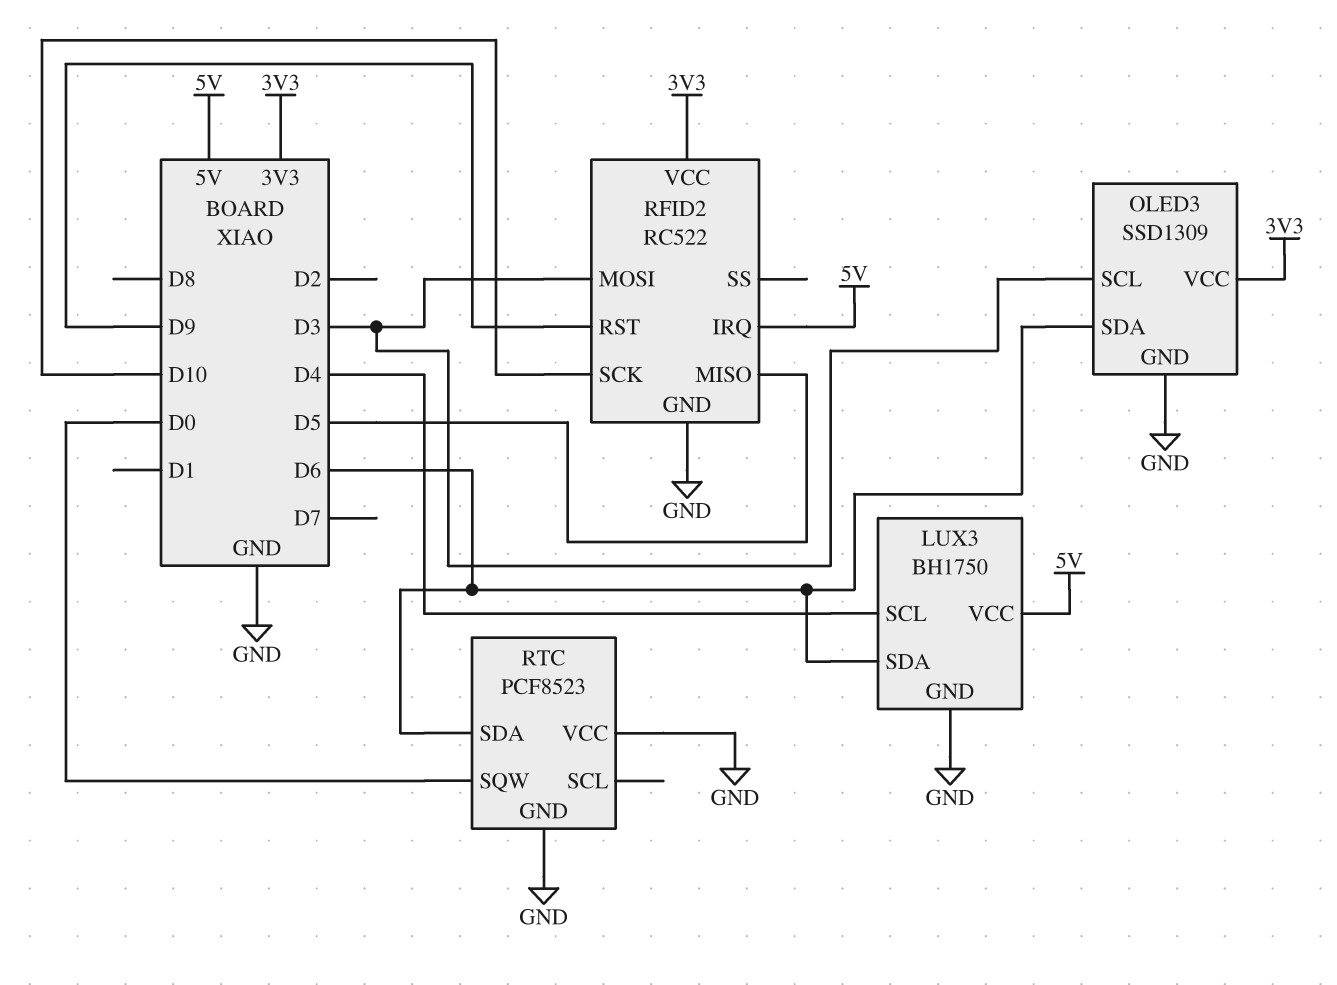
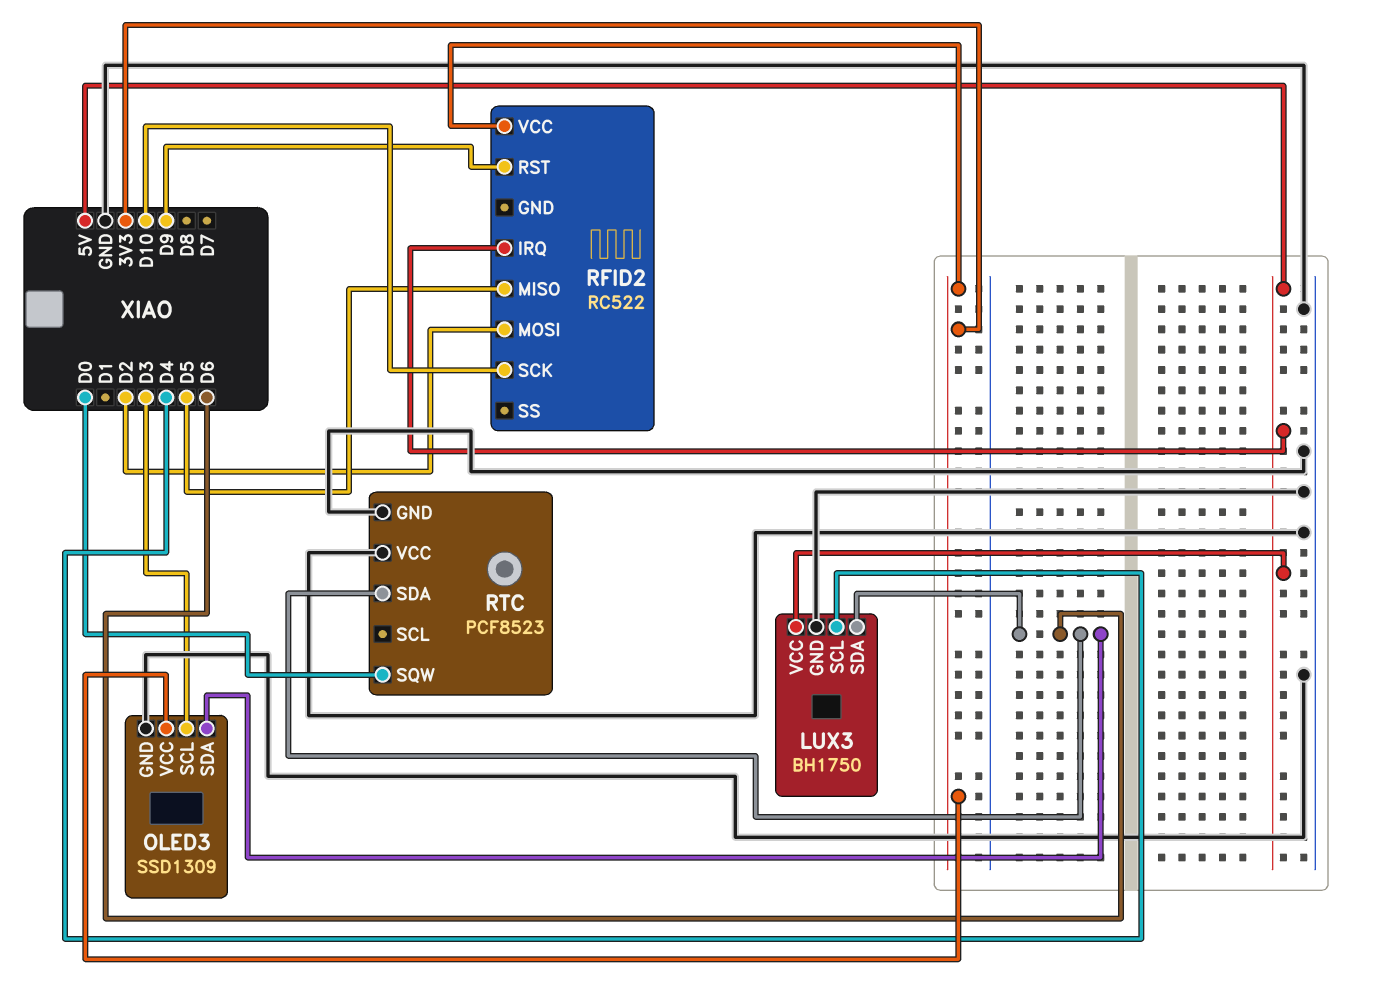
RFID2 pin GND: GND -> none
RFID2 pin MOSI: D3 -> D2

